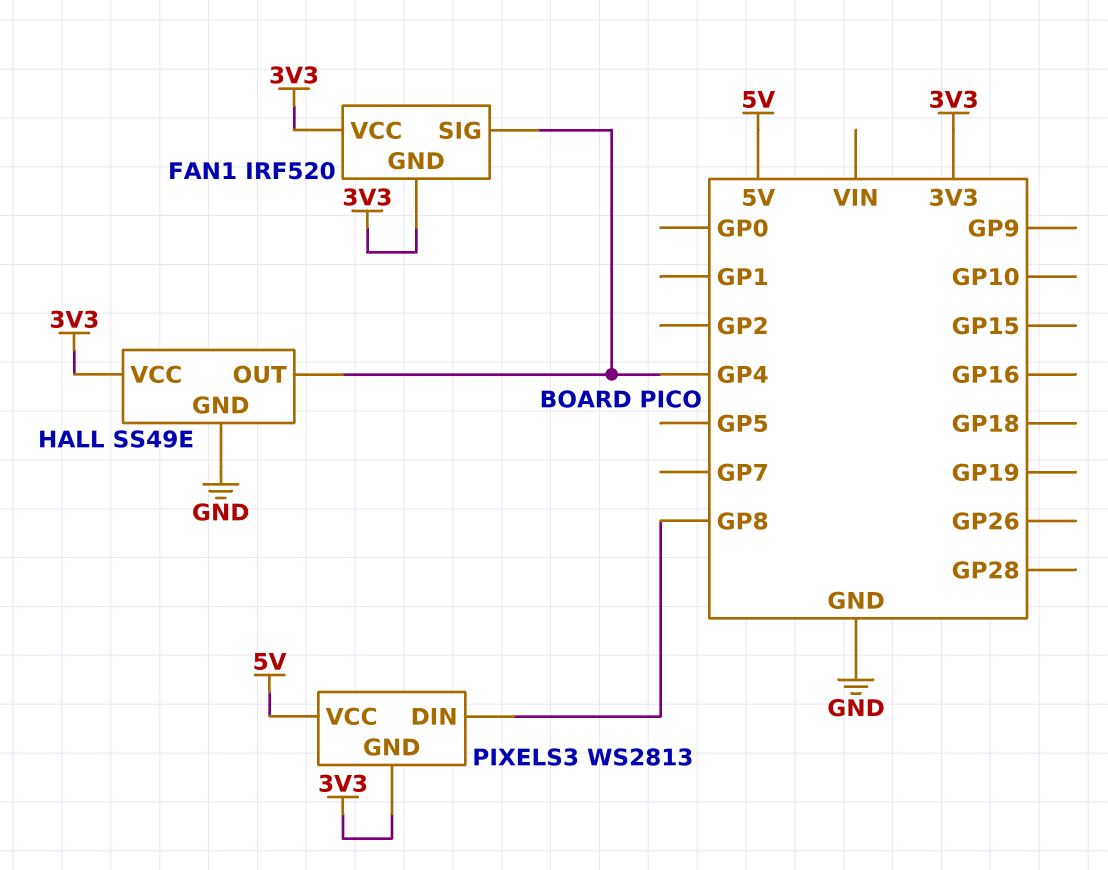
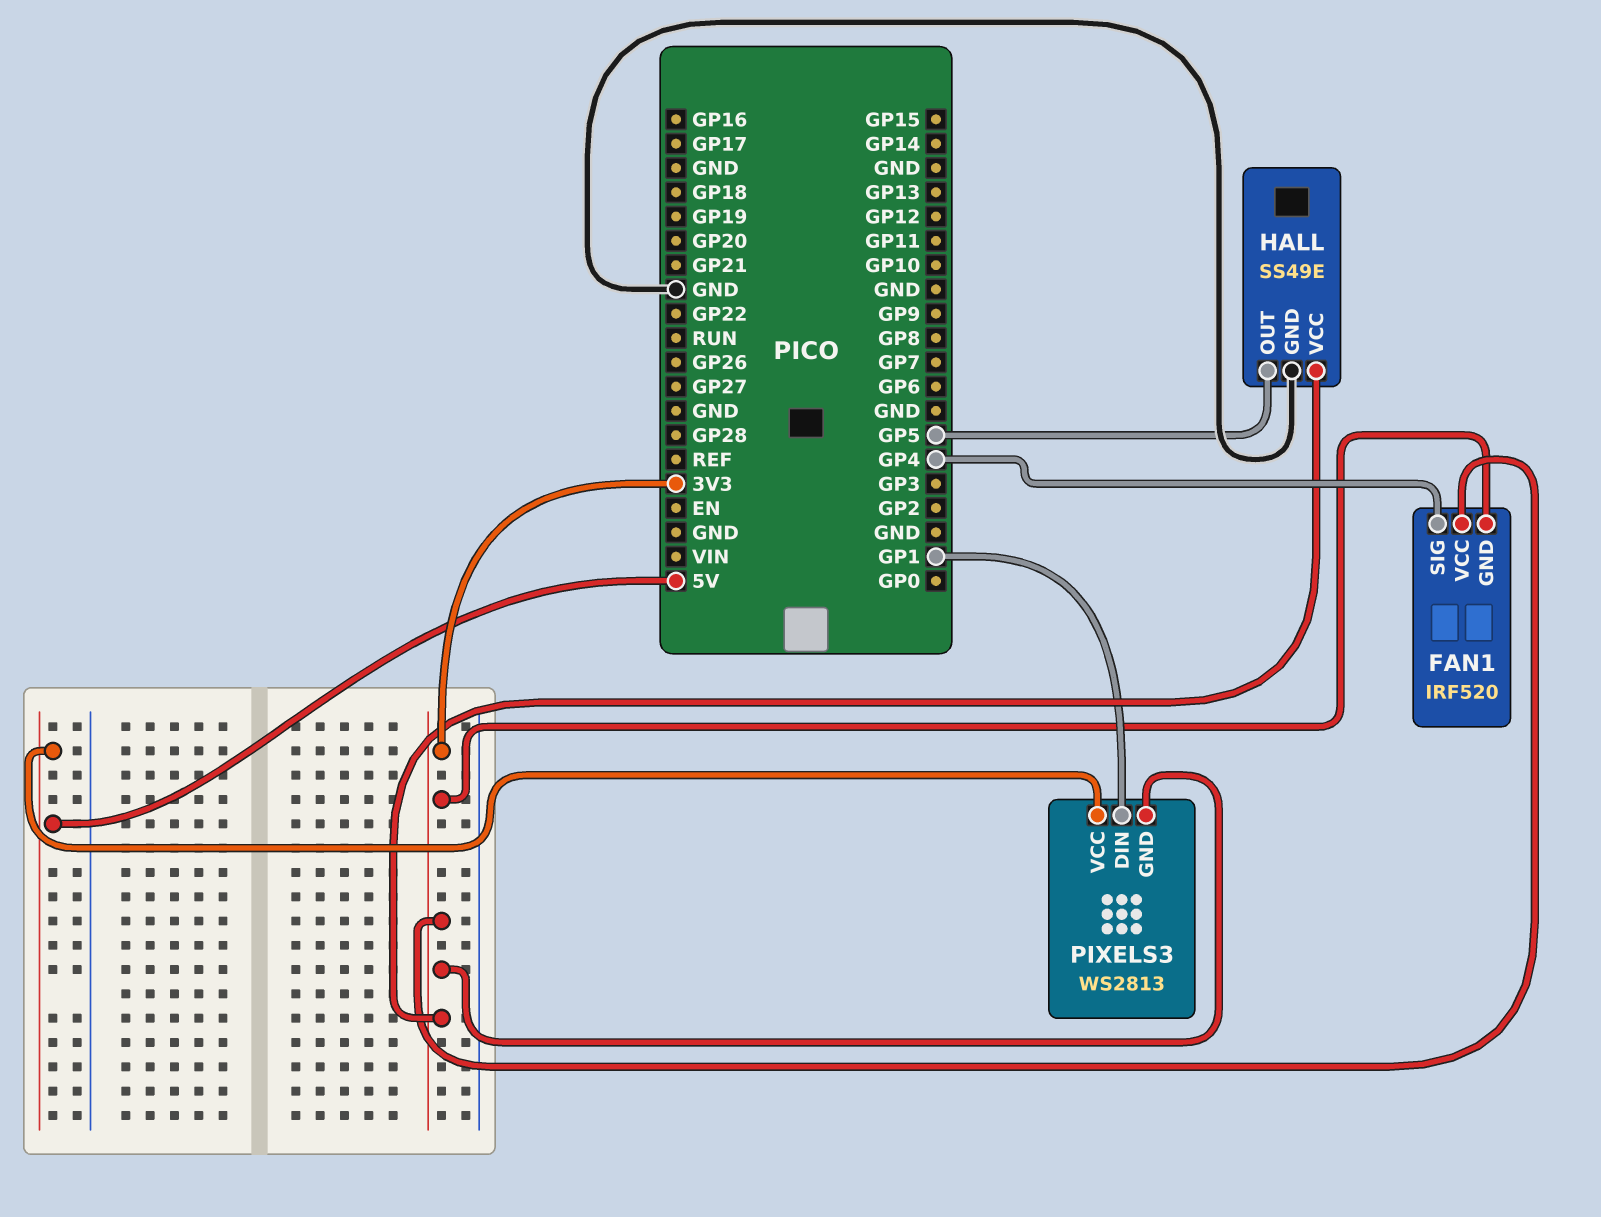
HALL pin OUT: GP4 -> GP5
PIXELS3 pin DIN: GP8 -> GP1

